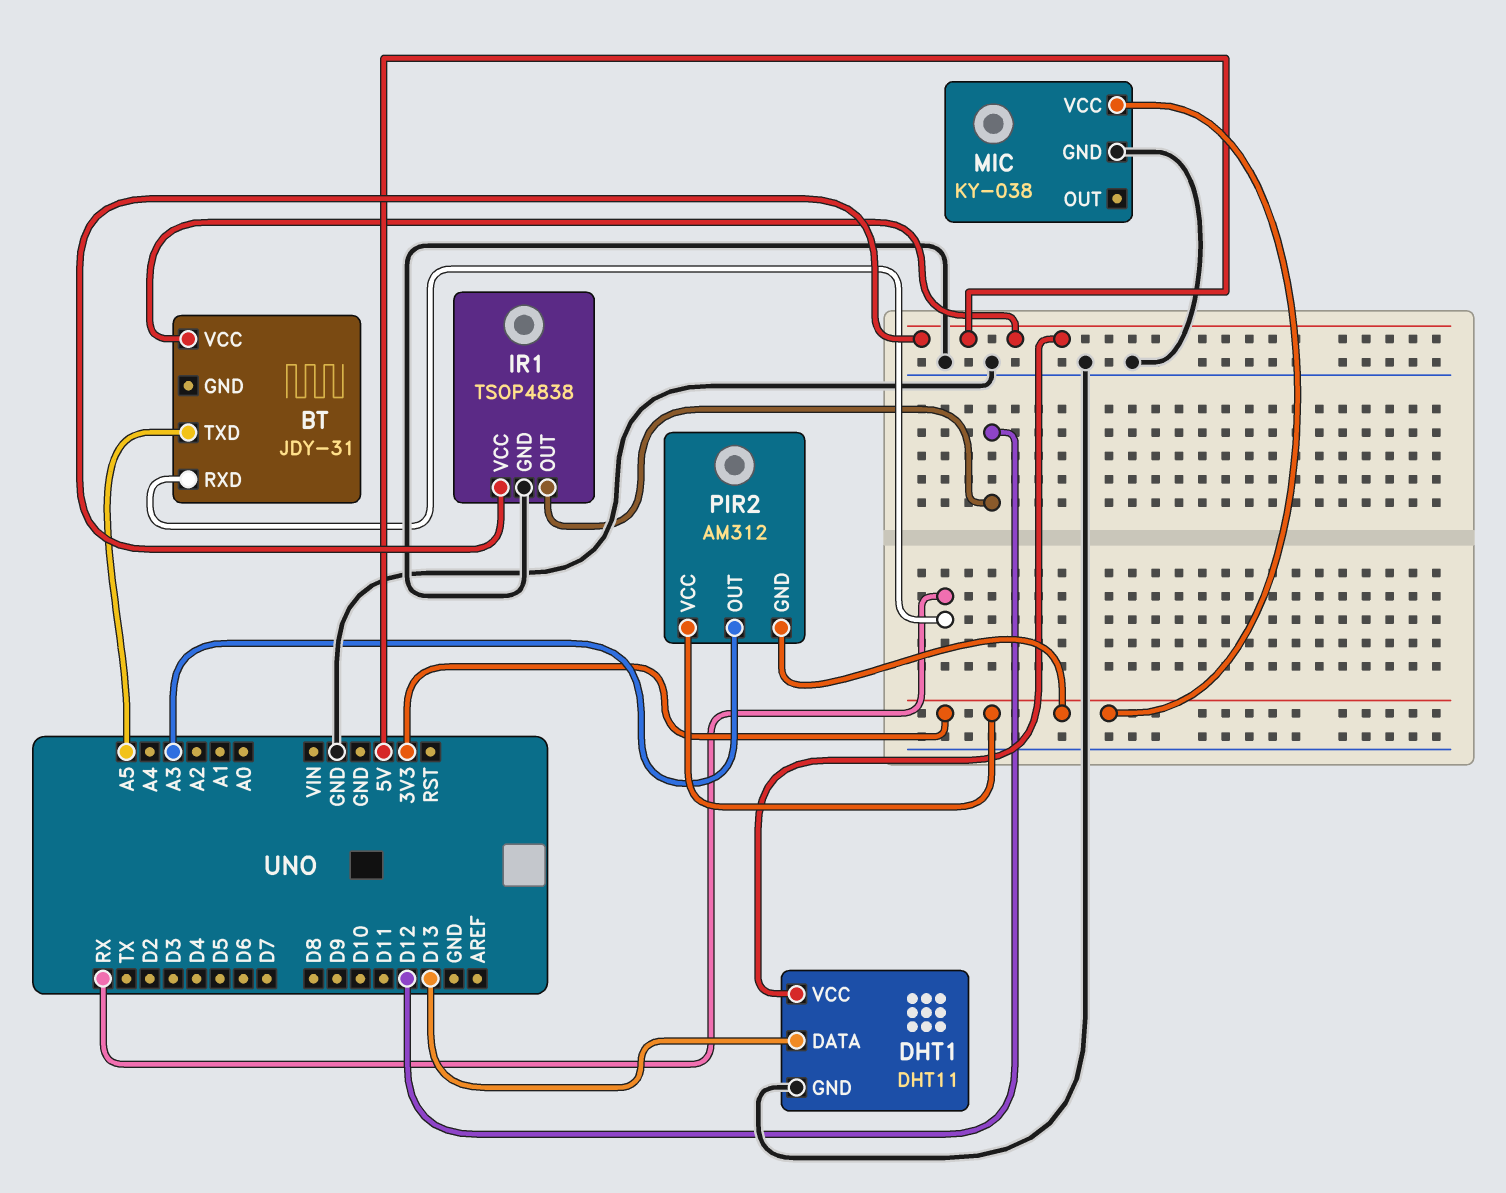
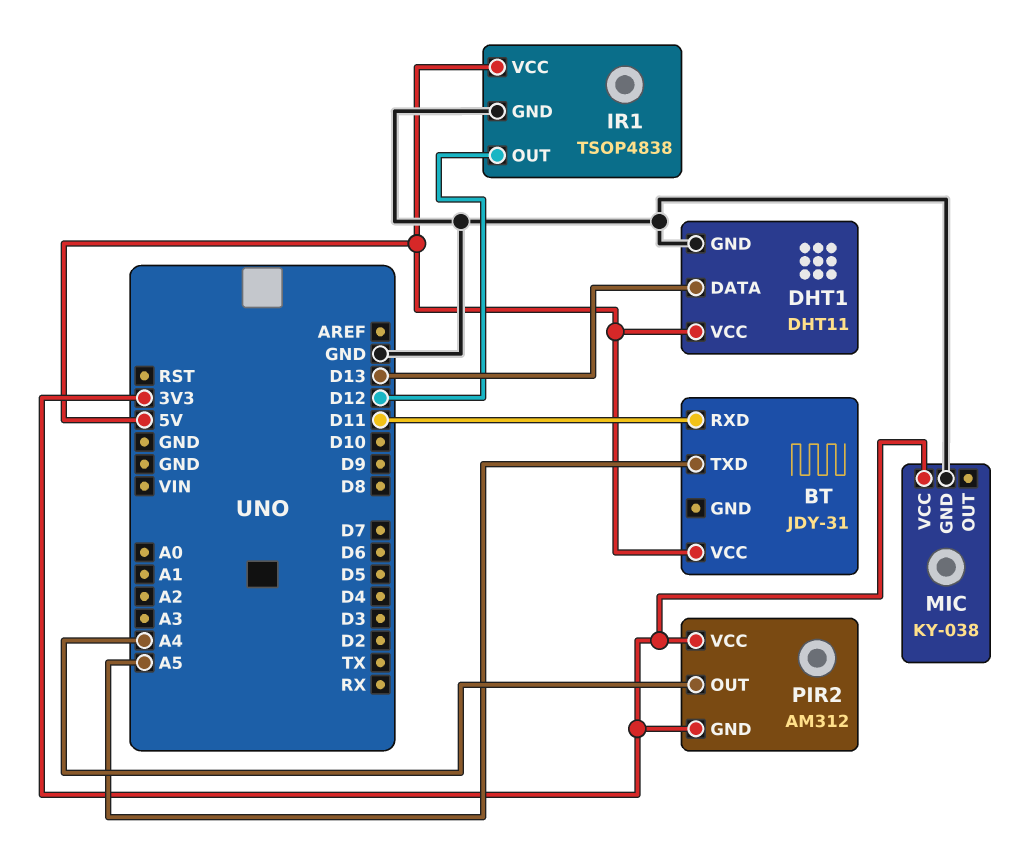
BT pin RXD: RX -> D11
PIR2 pin OUT: A3 -> A4

